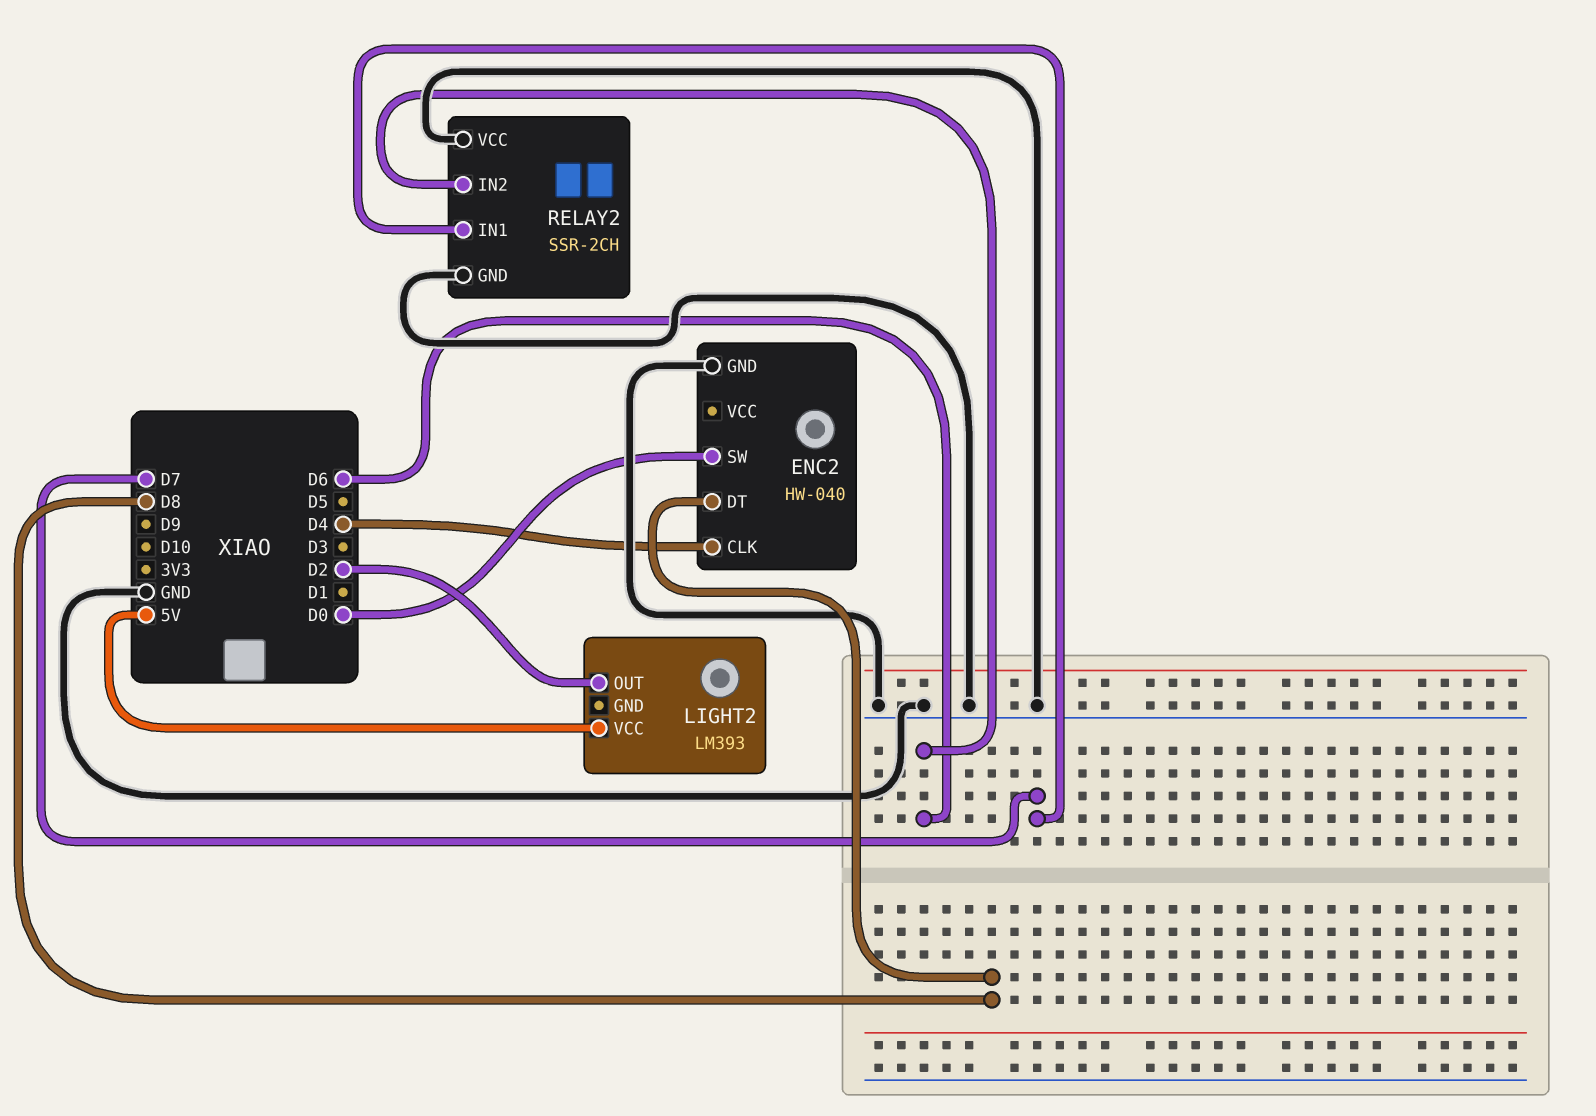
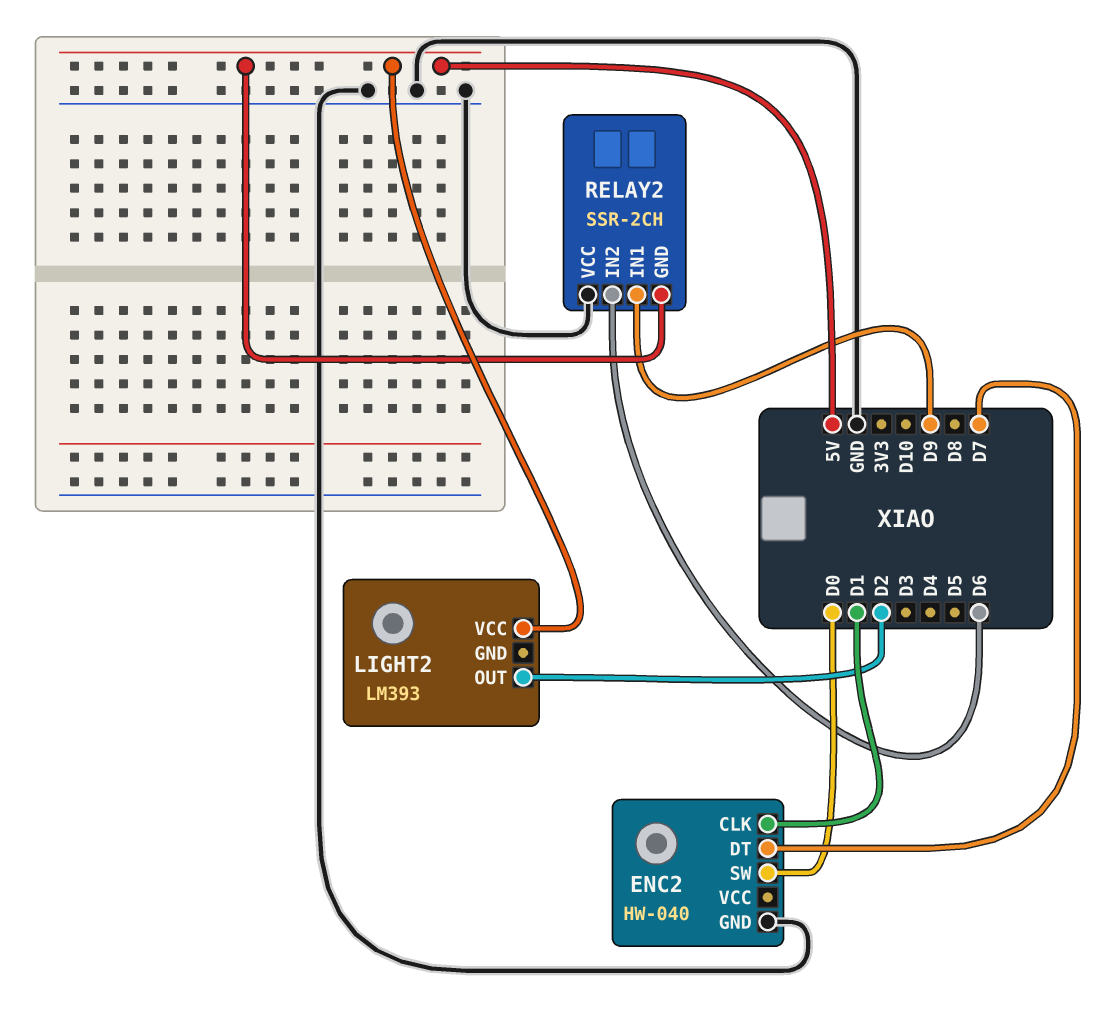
ENC2 pin CLK: D4 -> D1
ENC2 pin DT: D8 -> D7
RELAY2 pin GND: GND -> 5V
RELAY2 pin IN1: D7 -> D9

